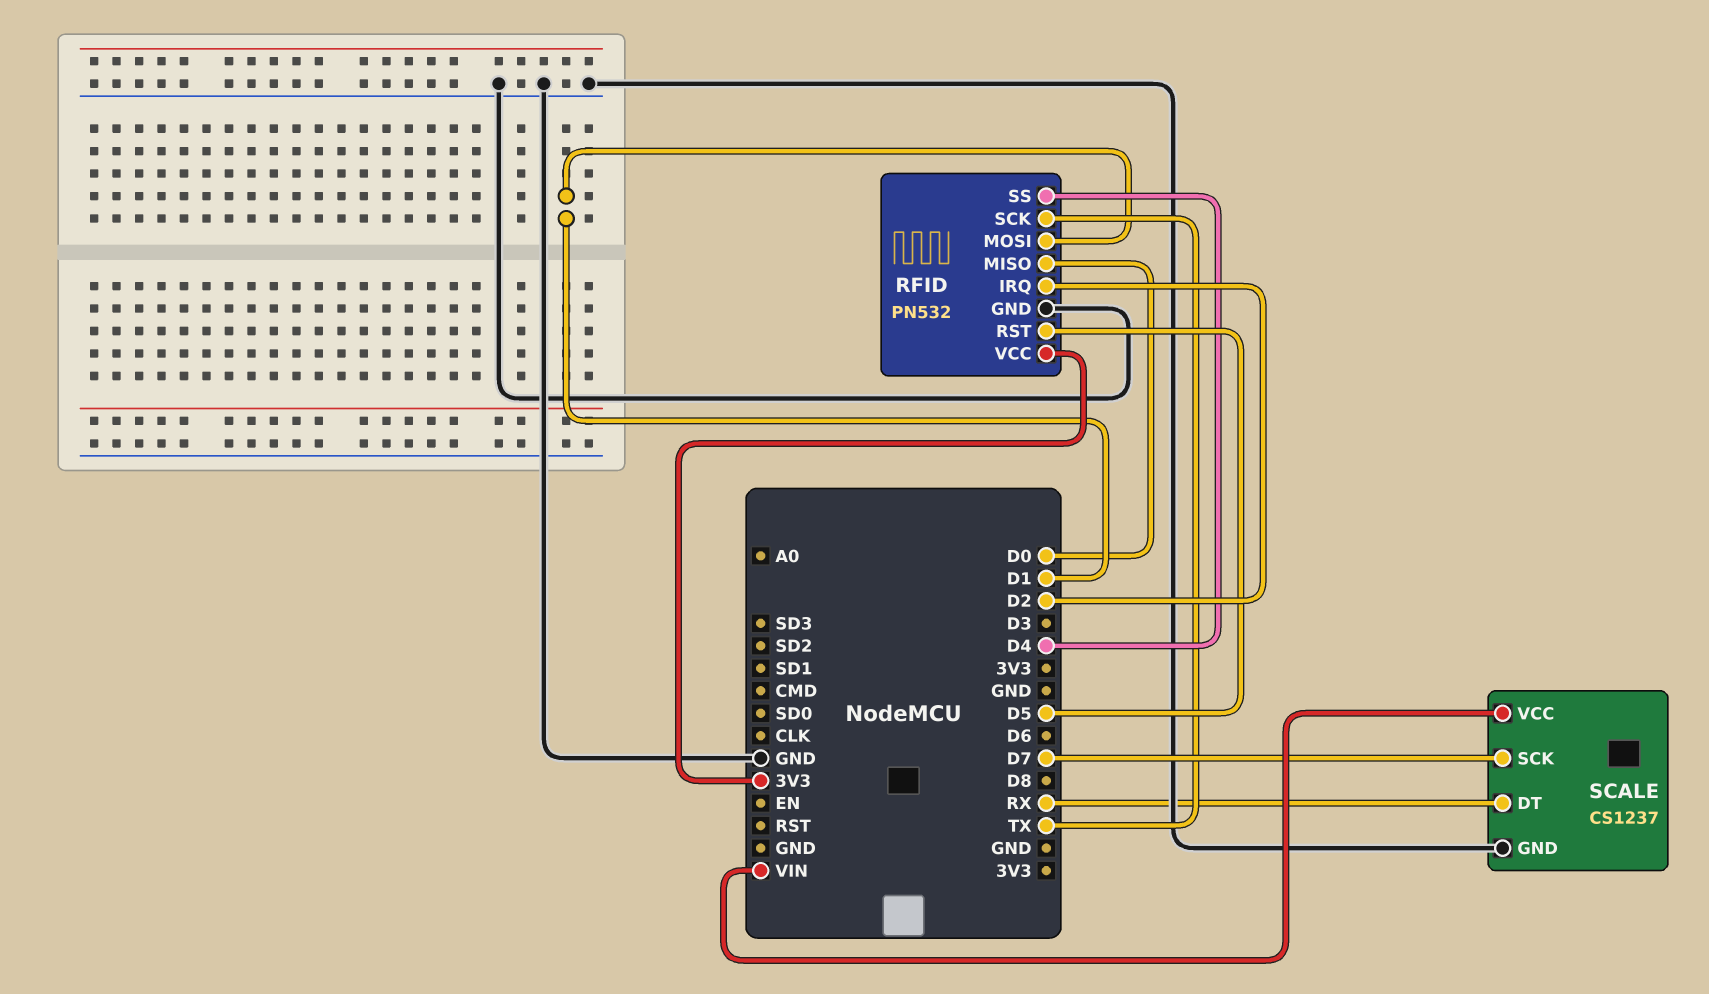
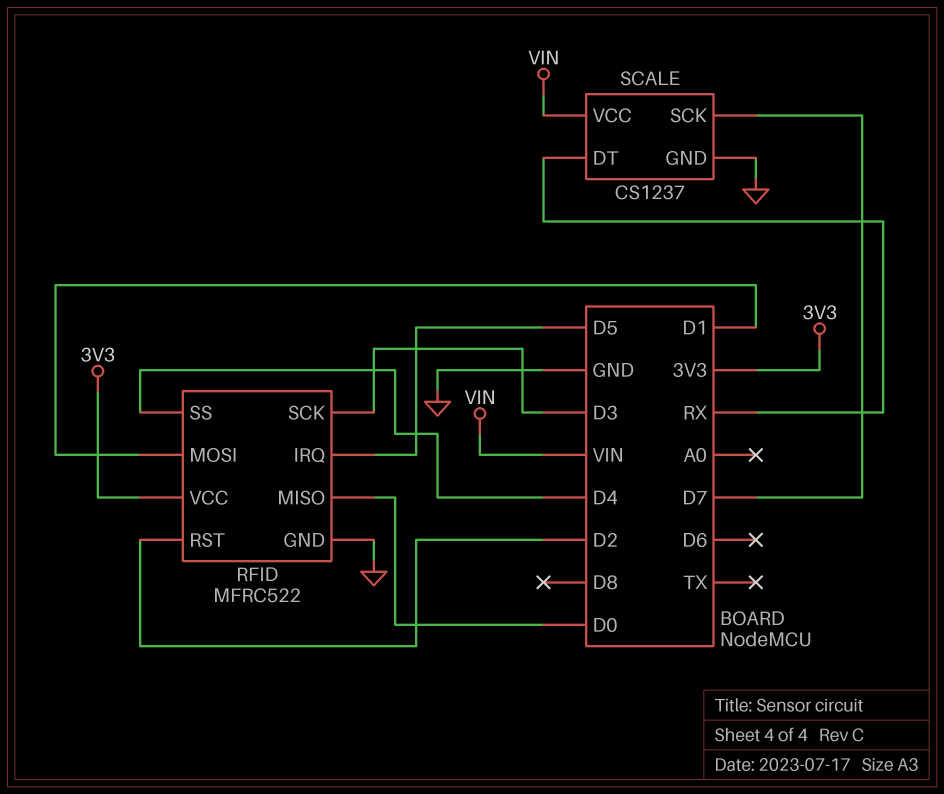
RFID: PN532 -> MFRC522
RFID pin IRQ: D2 -> D5
RFID pin RST: D5 -> D2
RFID pin SCK: TX -> D3

